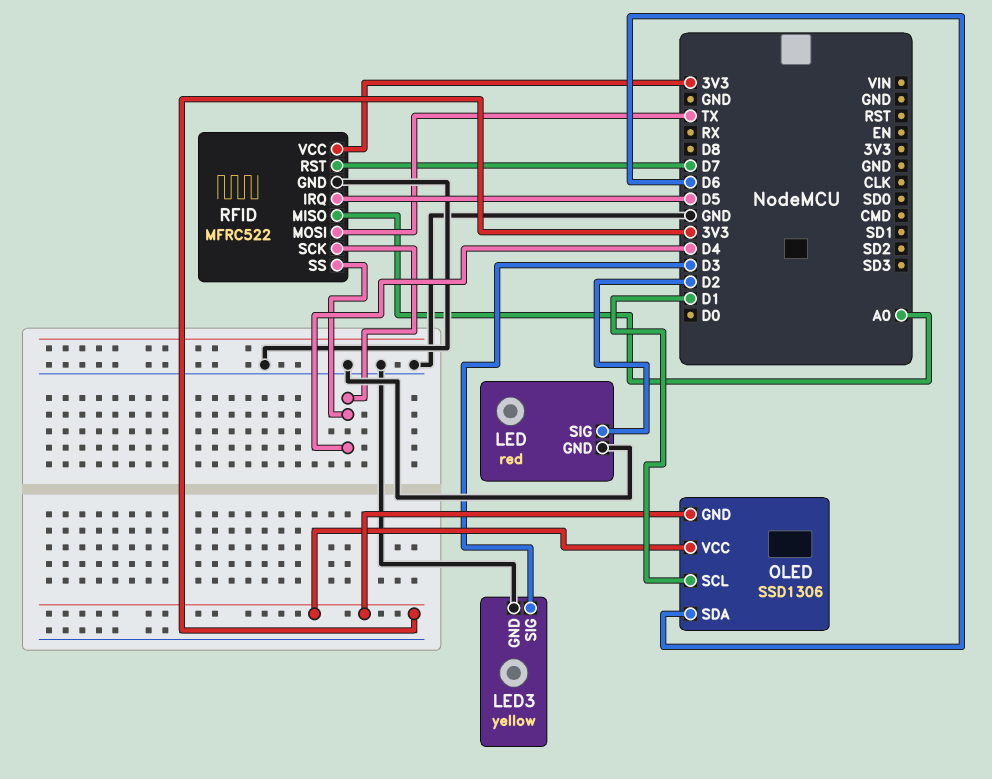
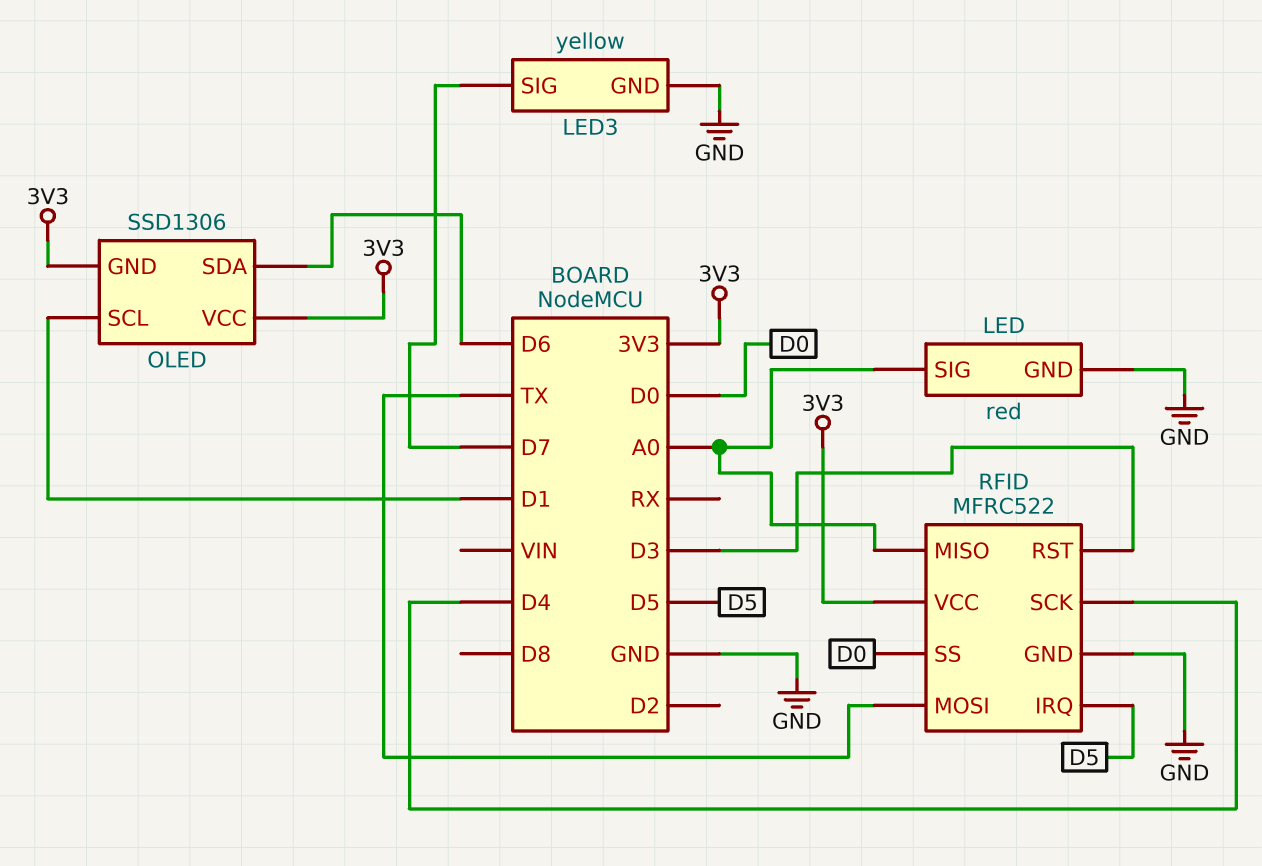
LED pin SIG: D2 -> A0
LED3 pin SIG: D3 -> D7
RFID pin RST: D7 -> D3
RFID pin SS: D4 -> D0

